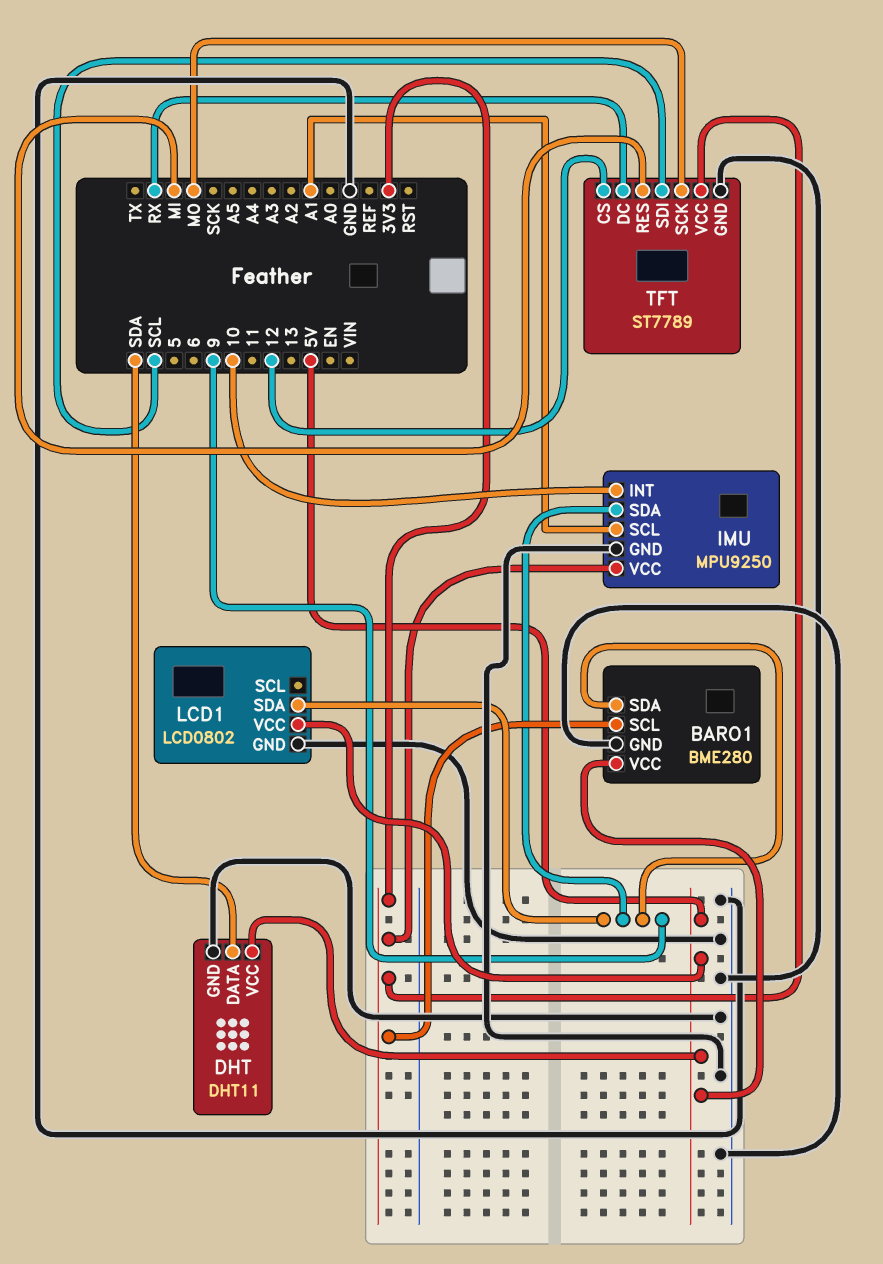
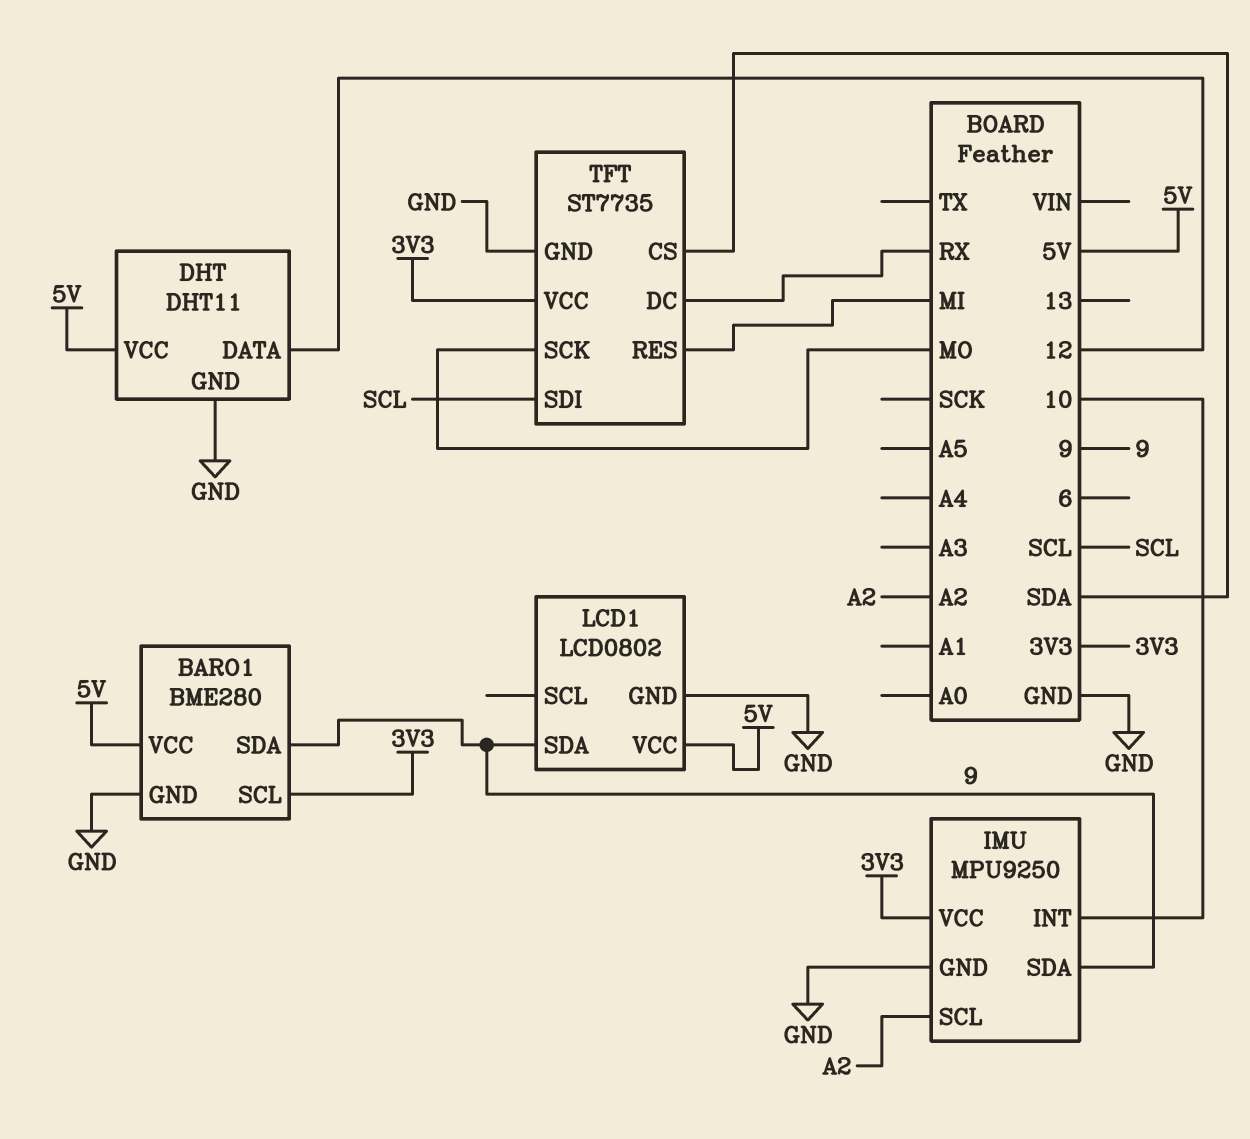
DHT pin DATA: SDA -> 12
IMU pin SCL: A1 -> A2
TFT: ST7789 -> ST7735
TFT pin CS: 12 -> SDA

